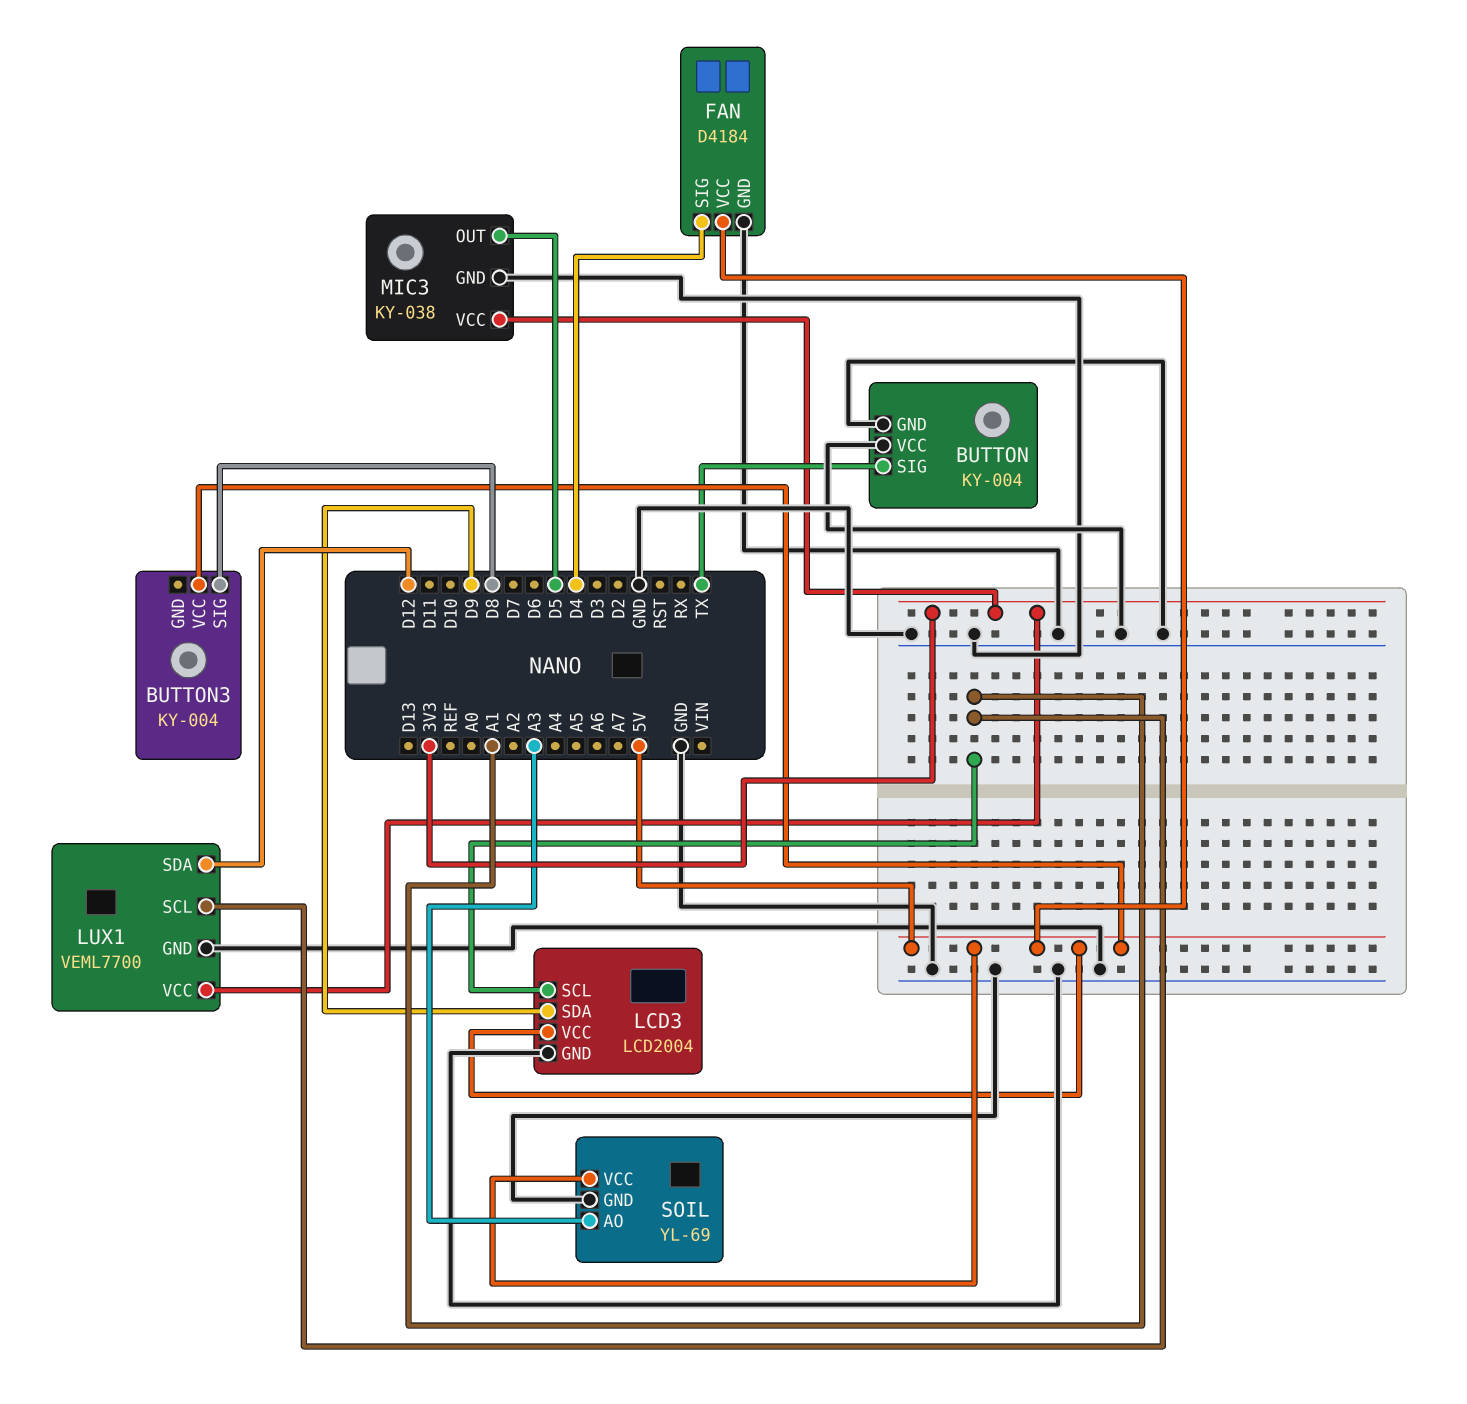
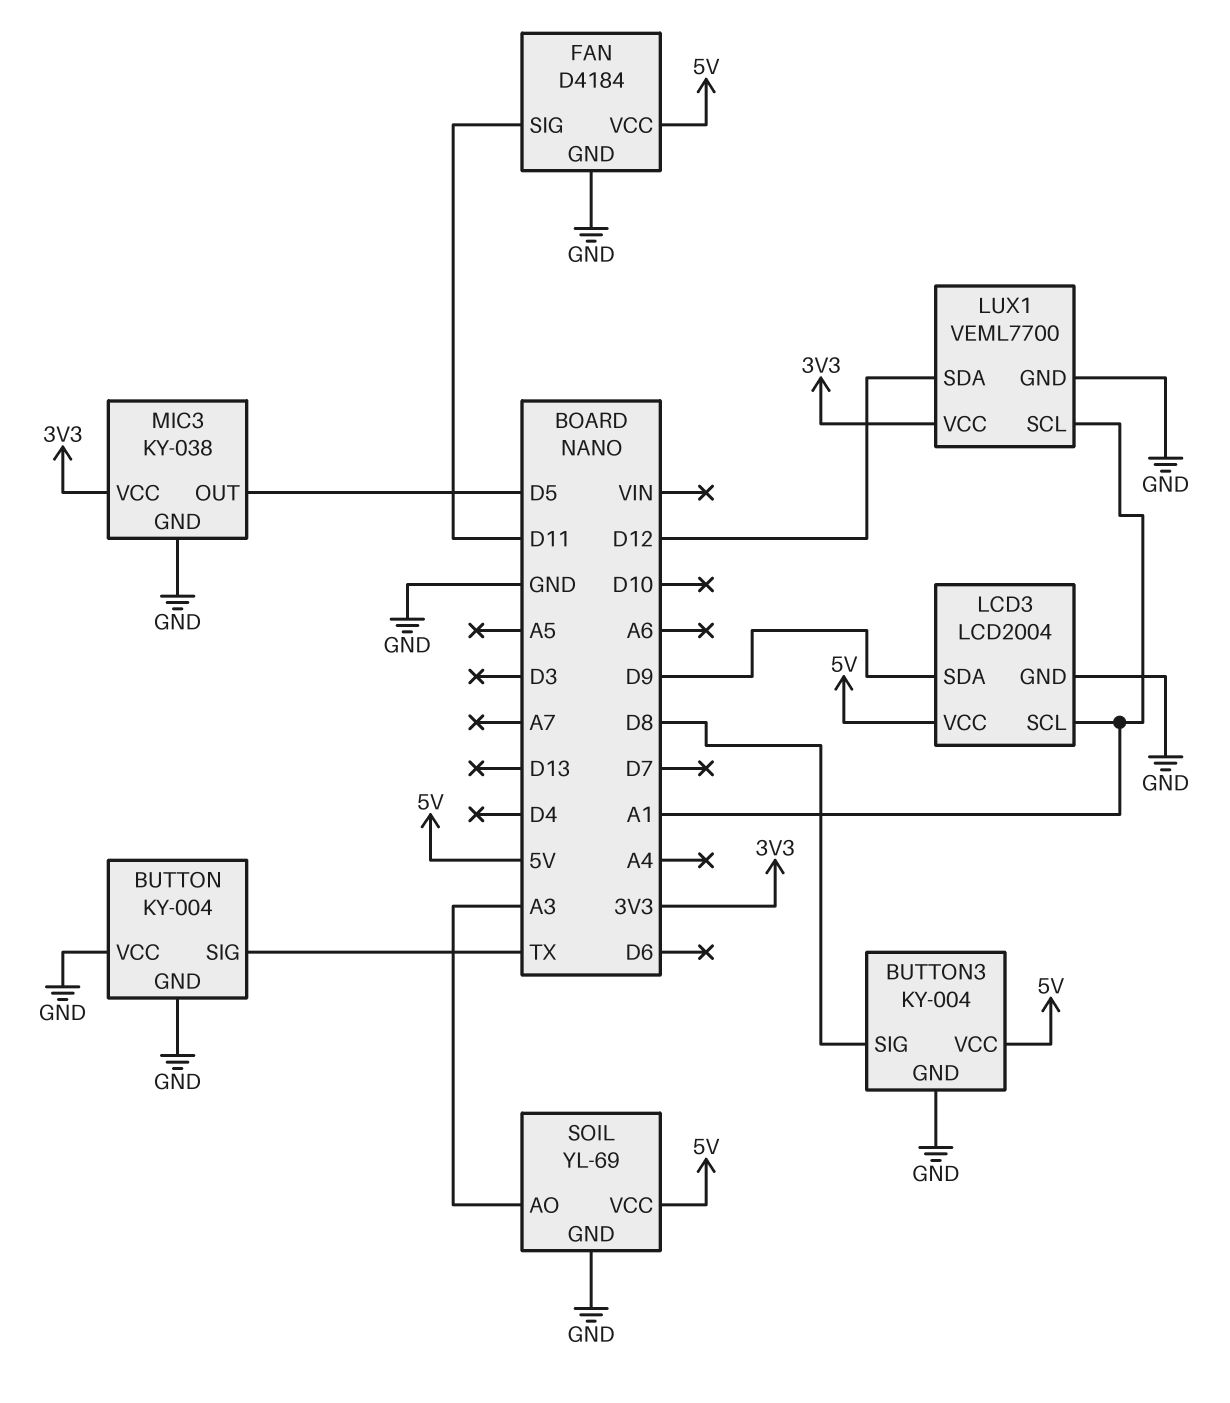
BUTTON3 pin GND: none -> GND
FAN pin SIG: D4 -> D11

